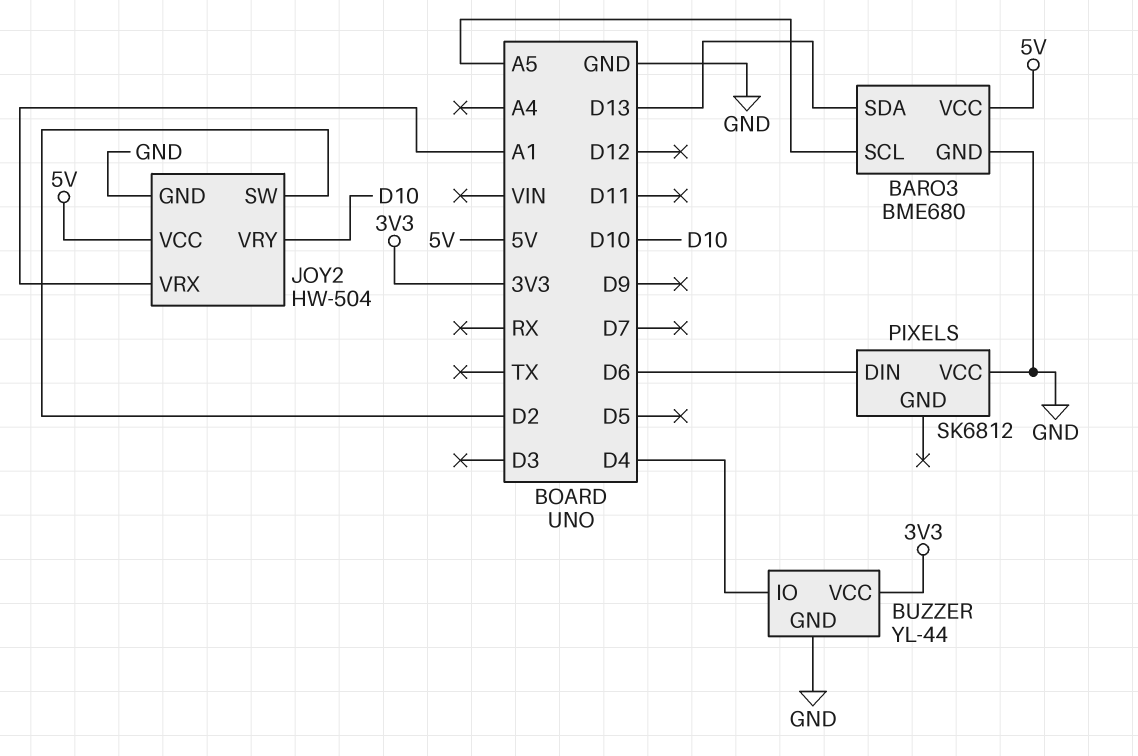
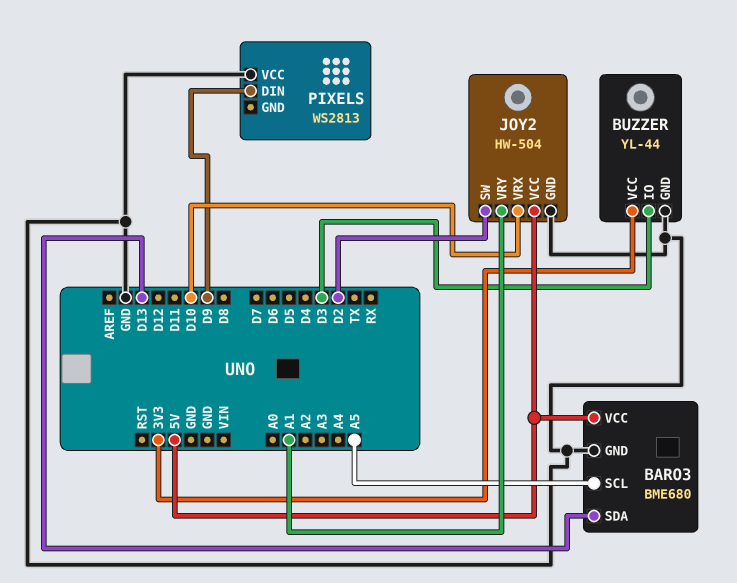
BUZZER pin IO: D4 -> D3
JOY2 pin VRX: A1 -> D10
JOY2 pin VRY: D10 -> A1
PIXELS: SK6812 -> WS2813
PIXELS pin DIN: D6 -> D9

